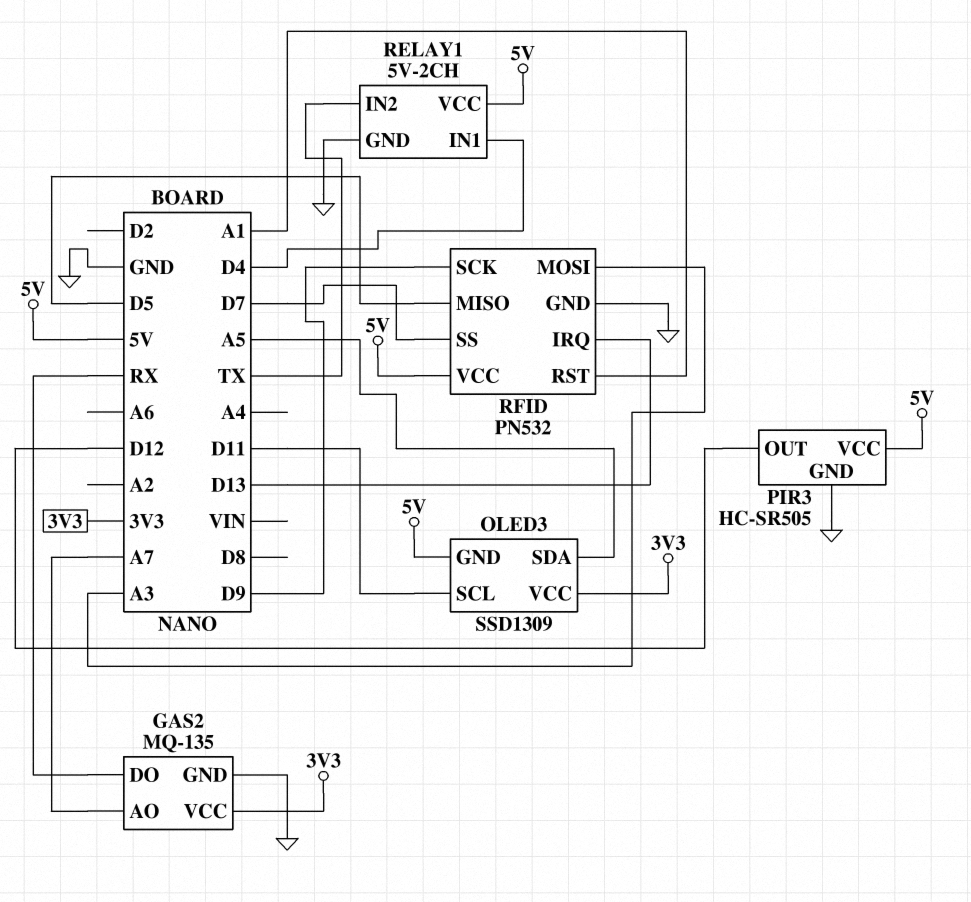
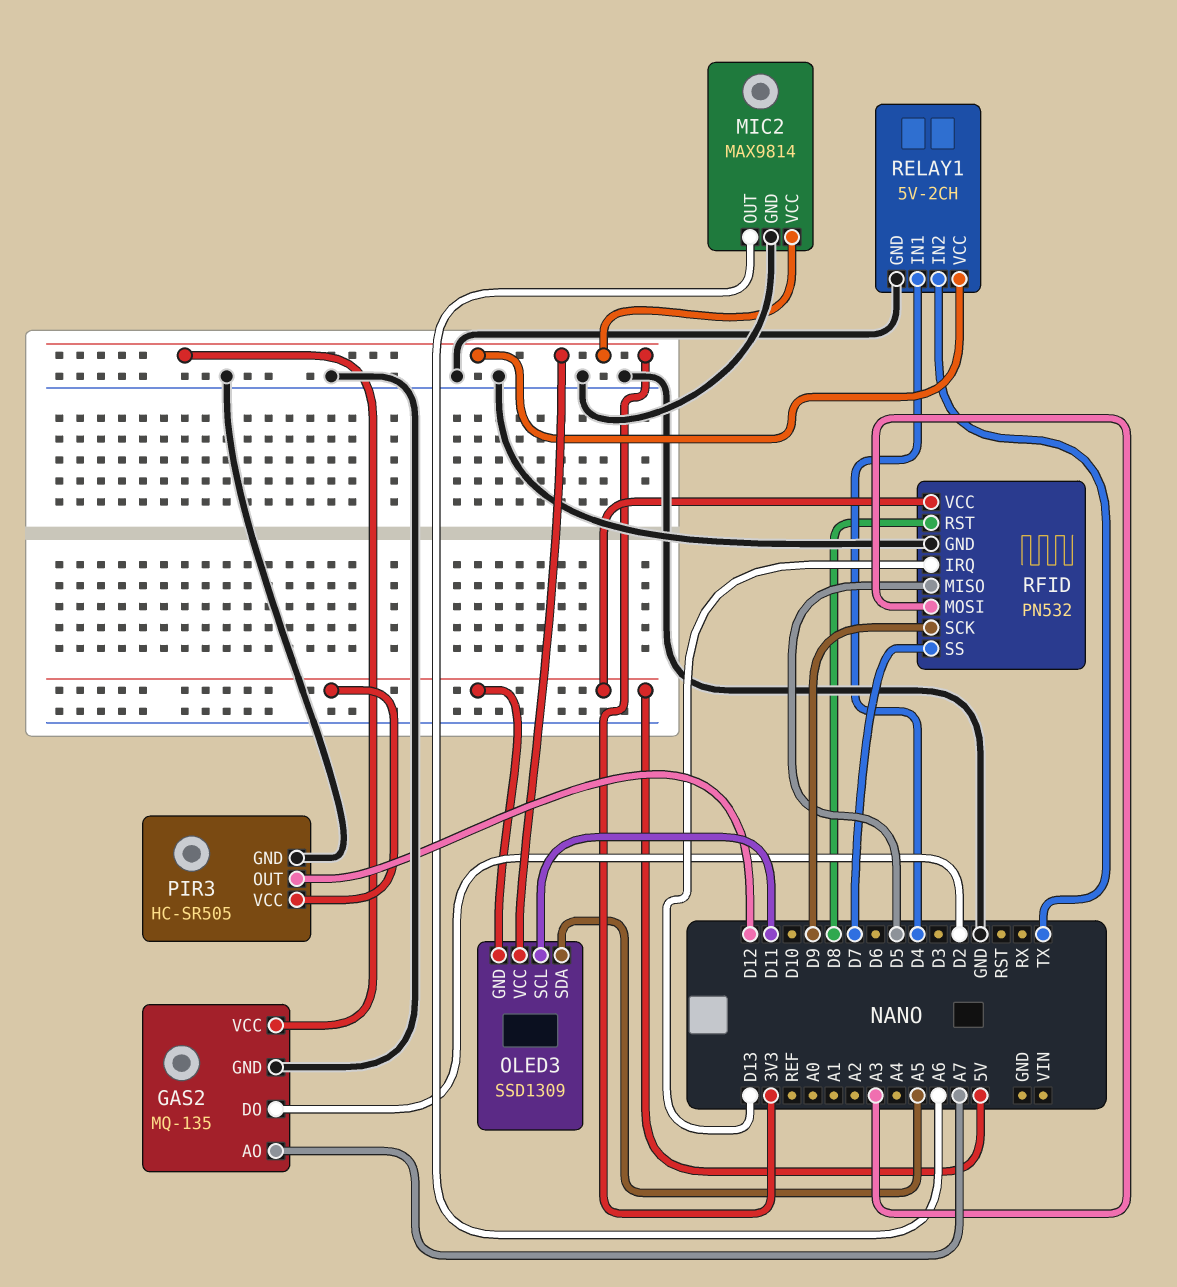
GAS2 pin DO: RX -> D2
MIC2: none -> MAX9814
MIC2 pin GND: none -> GND
MIC2 pin OUT: none -> A6
MIC2 pin VCC: none -> 3V3
RELAY1 pin VCC: 5V -> 3V3
RFID pin RST: A1 -> D8

